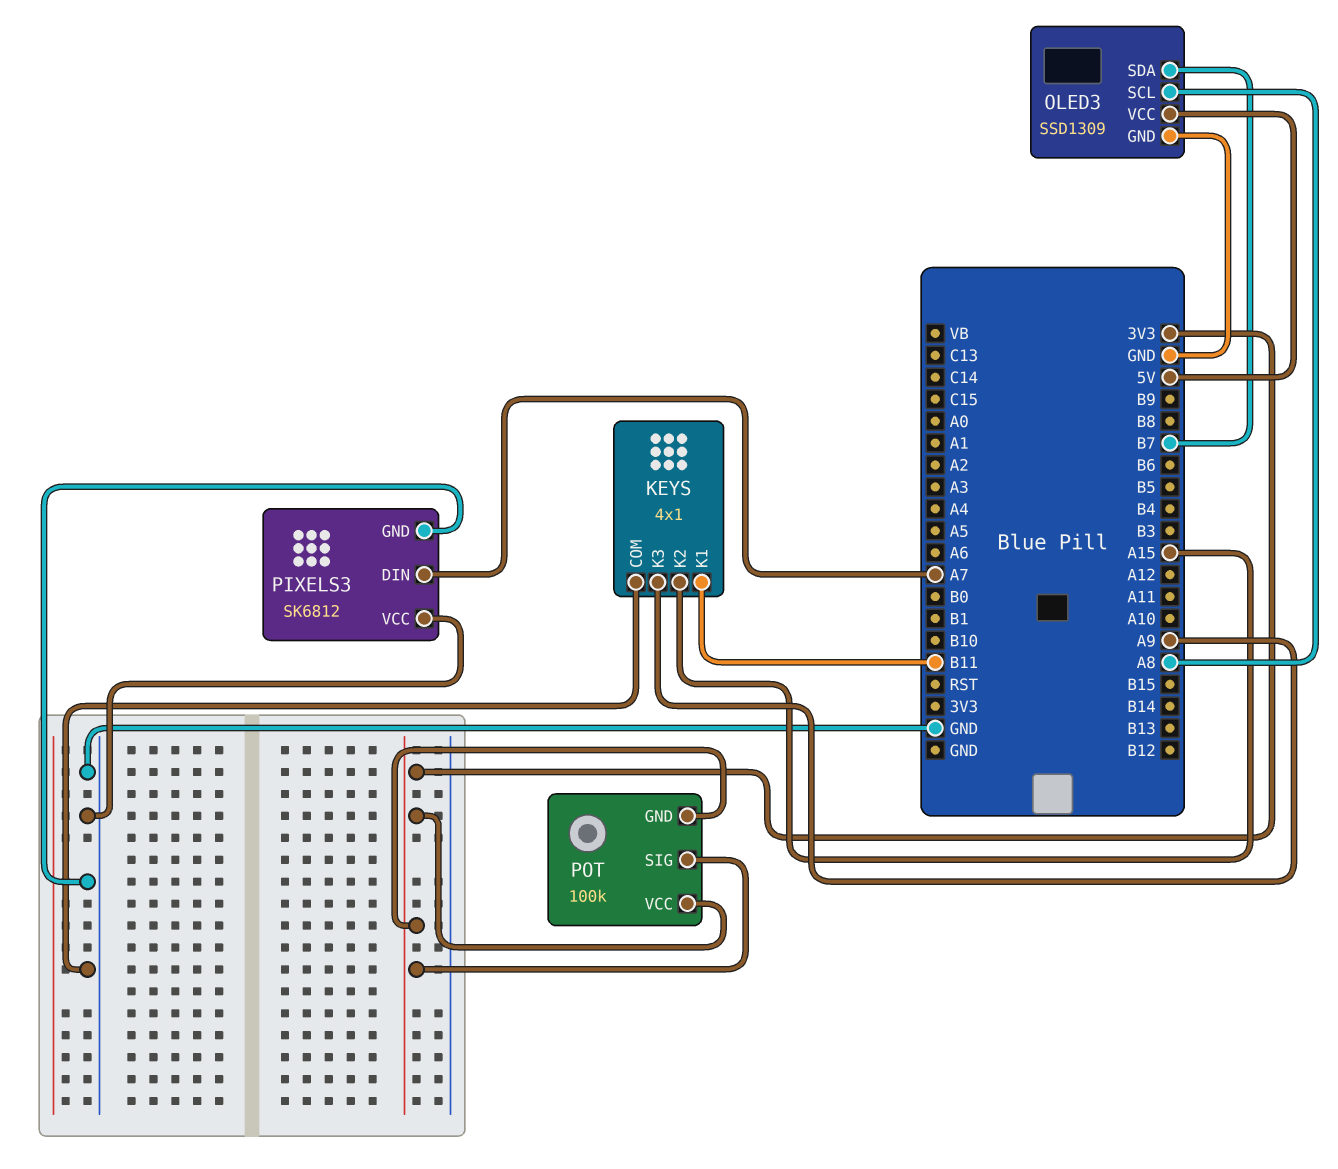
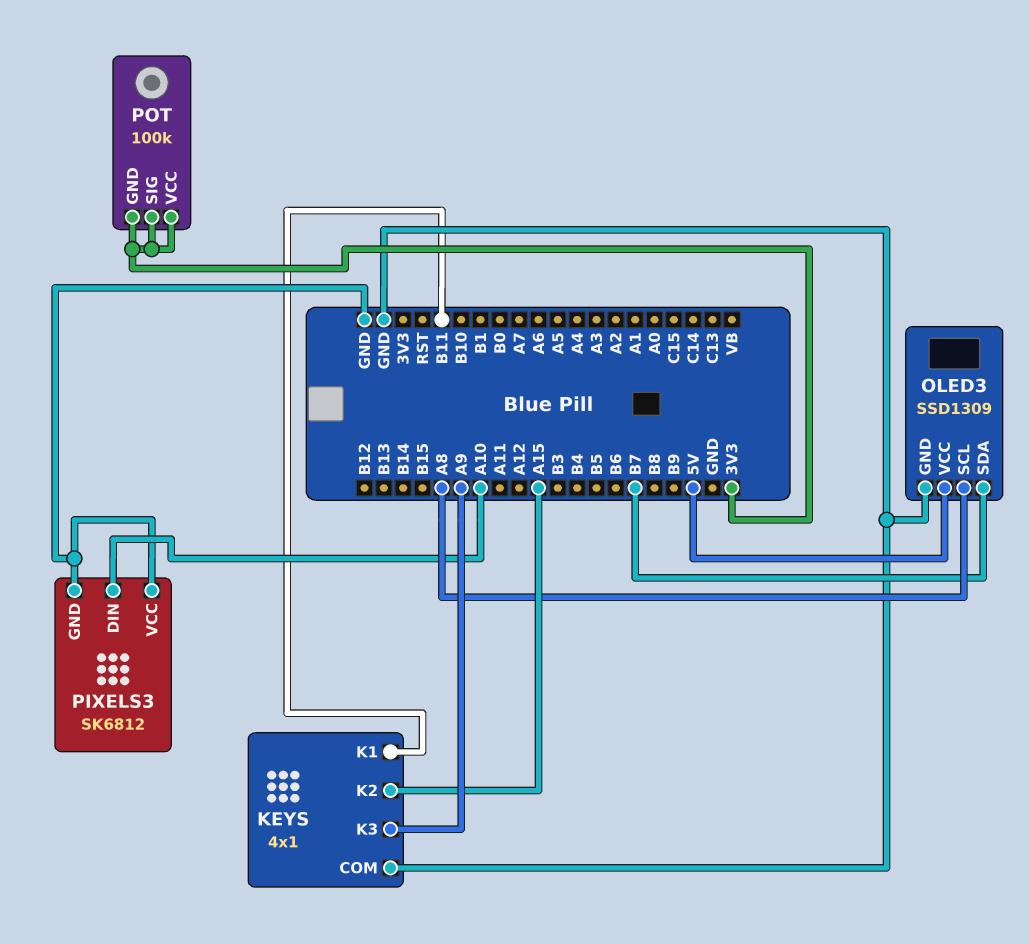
PIXELS3 pin DIN: A7 -> A10

